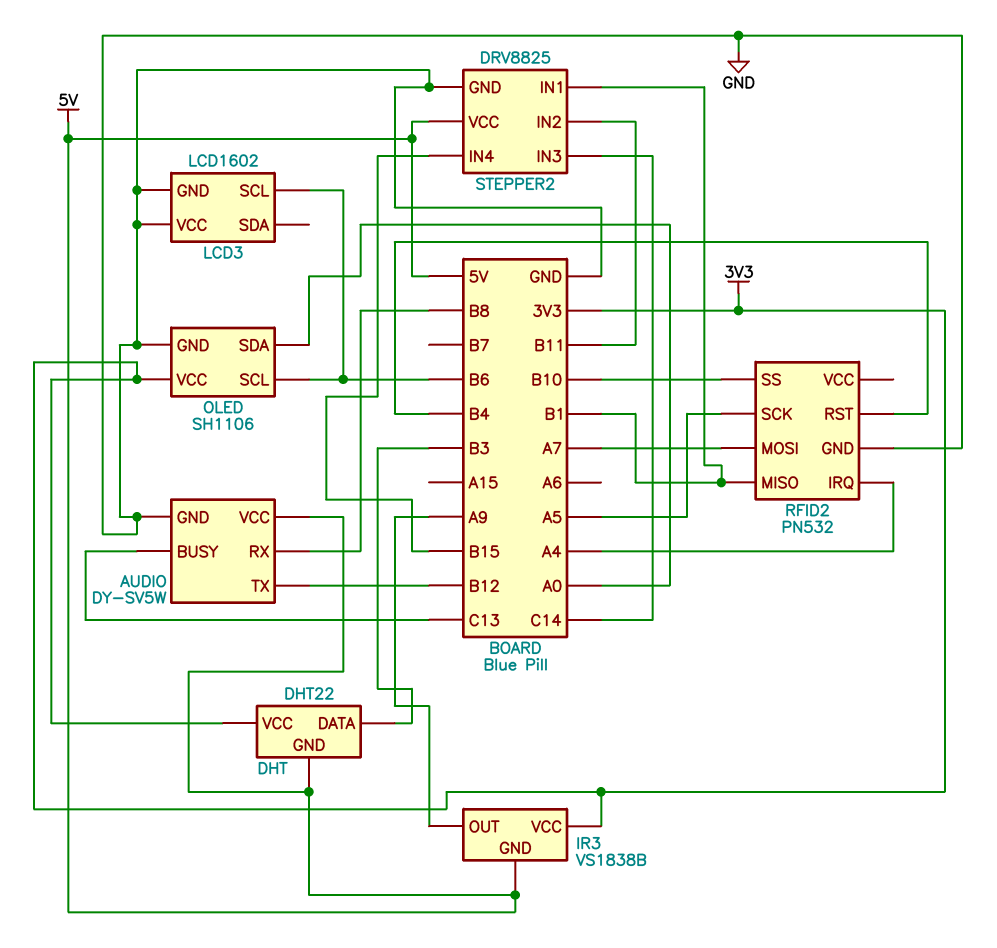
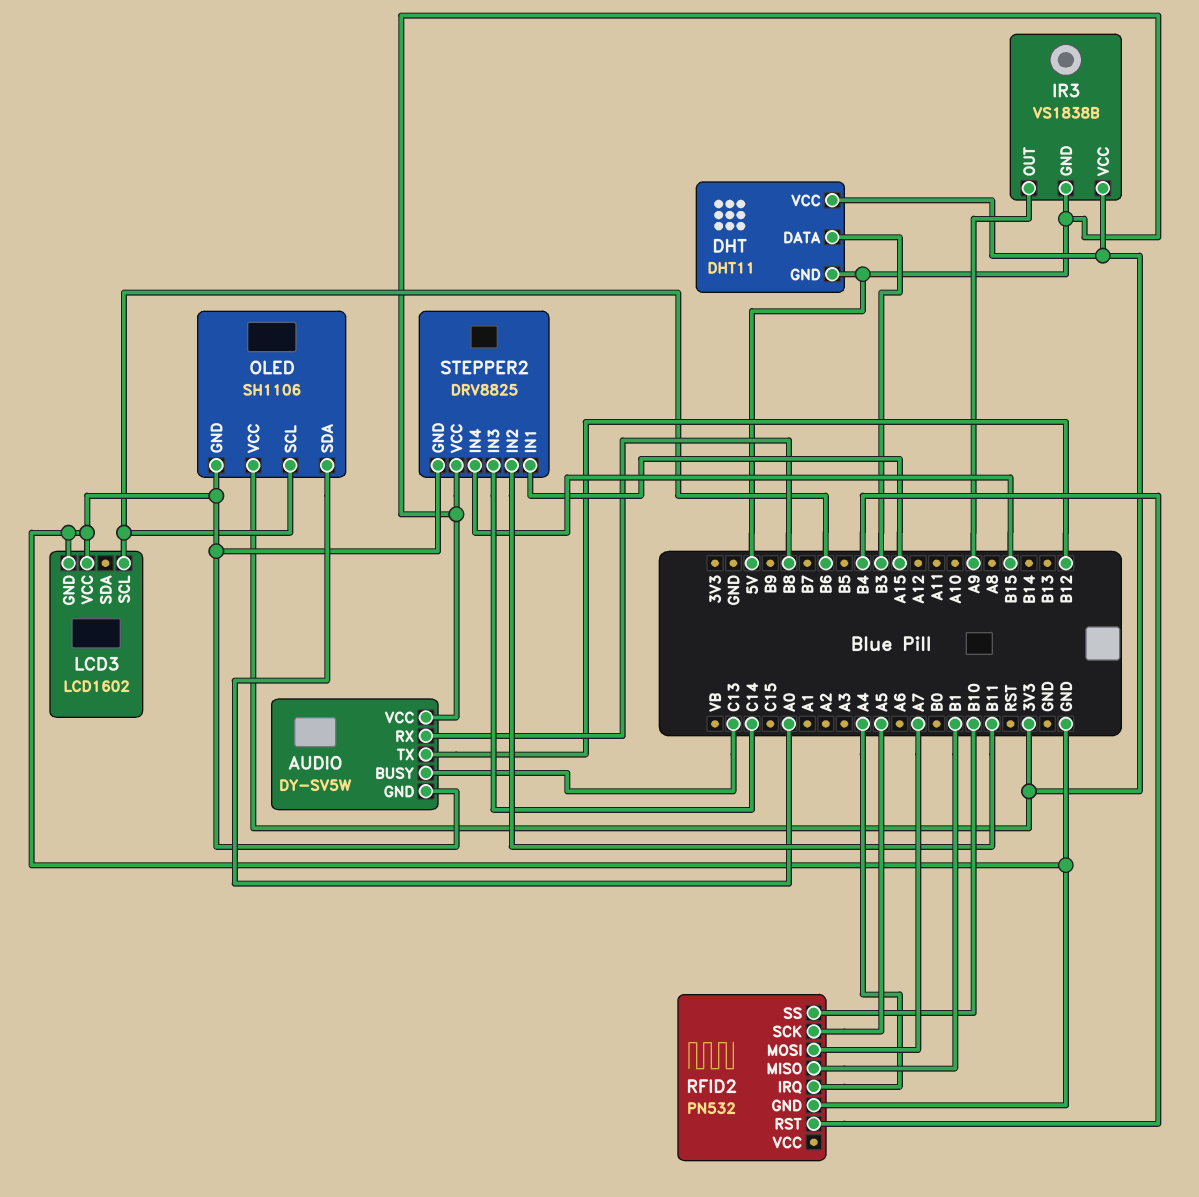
DHT: DHT22 -> DHT11
STEPPER2 pin IN1: B1 -> A15

